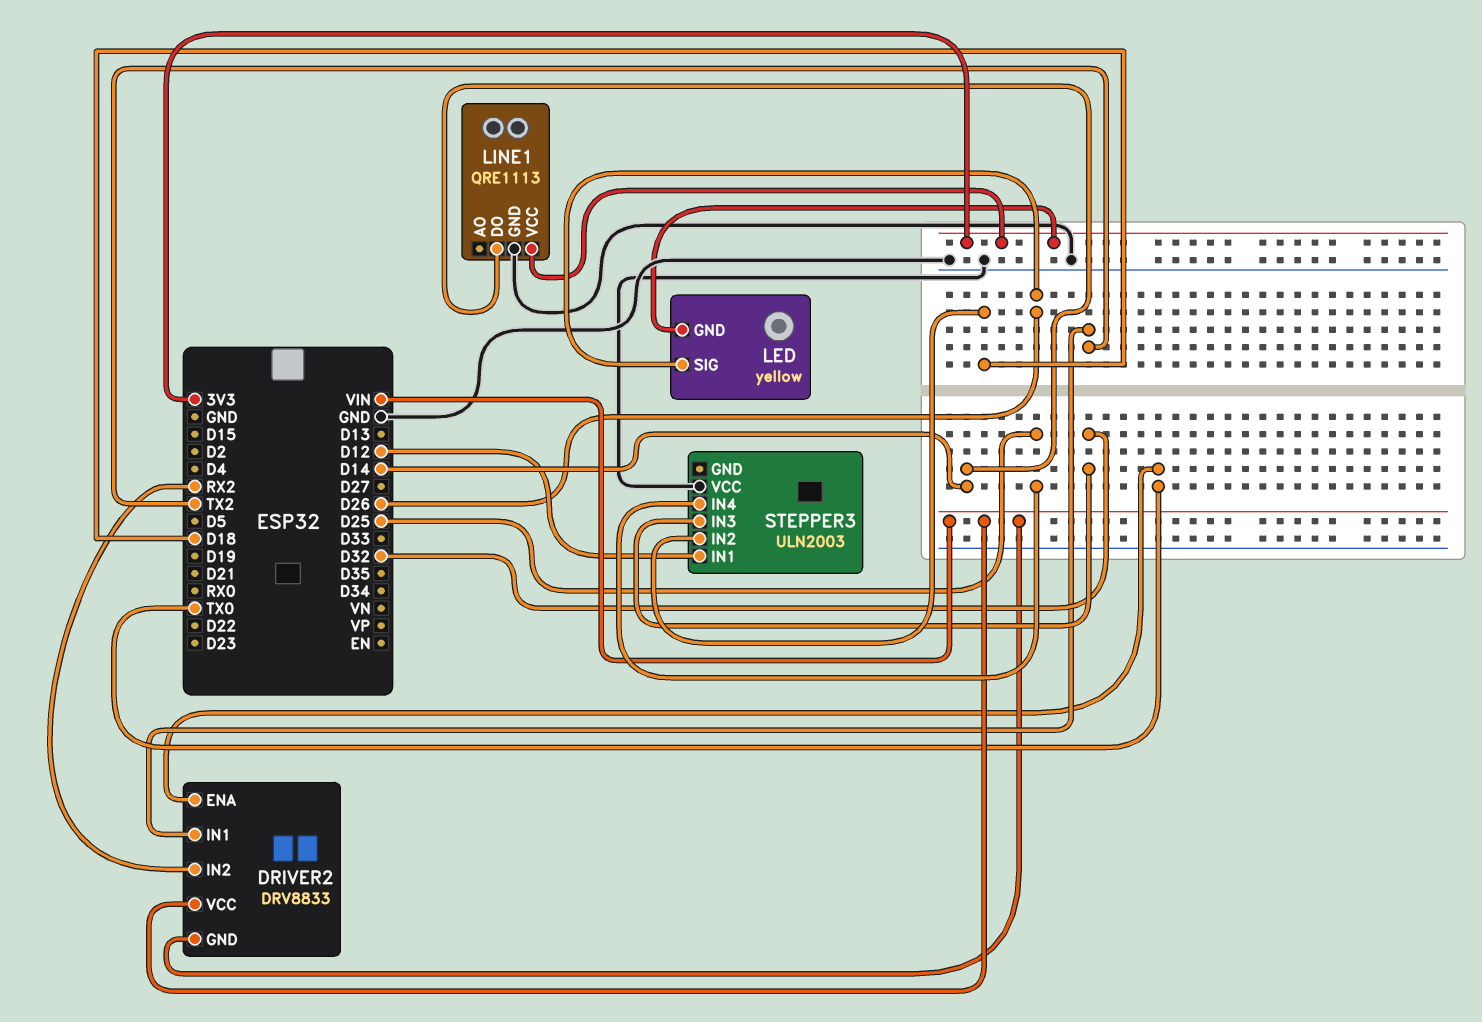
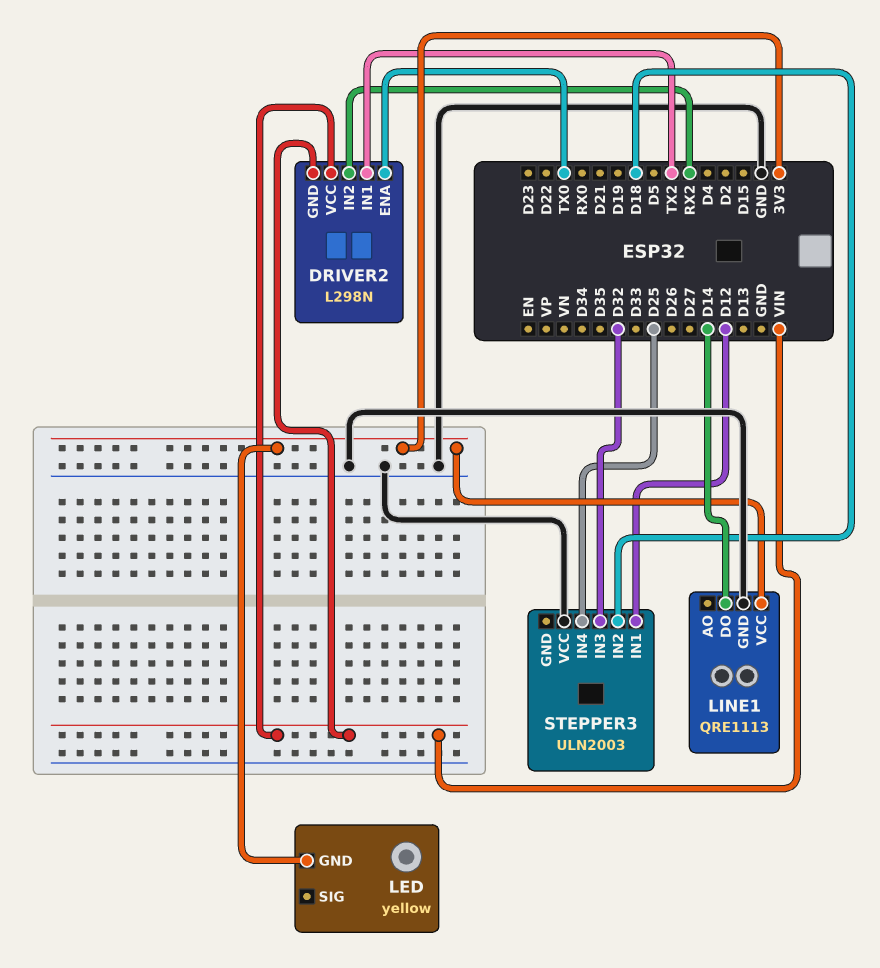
DRIVER2: DRV8833 -> L298N
LED pin SIG: D26 -> none

